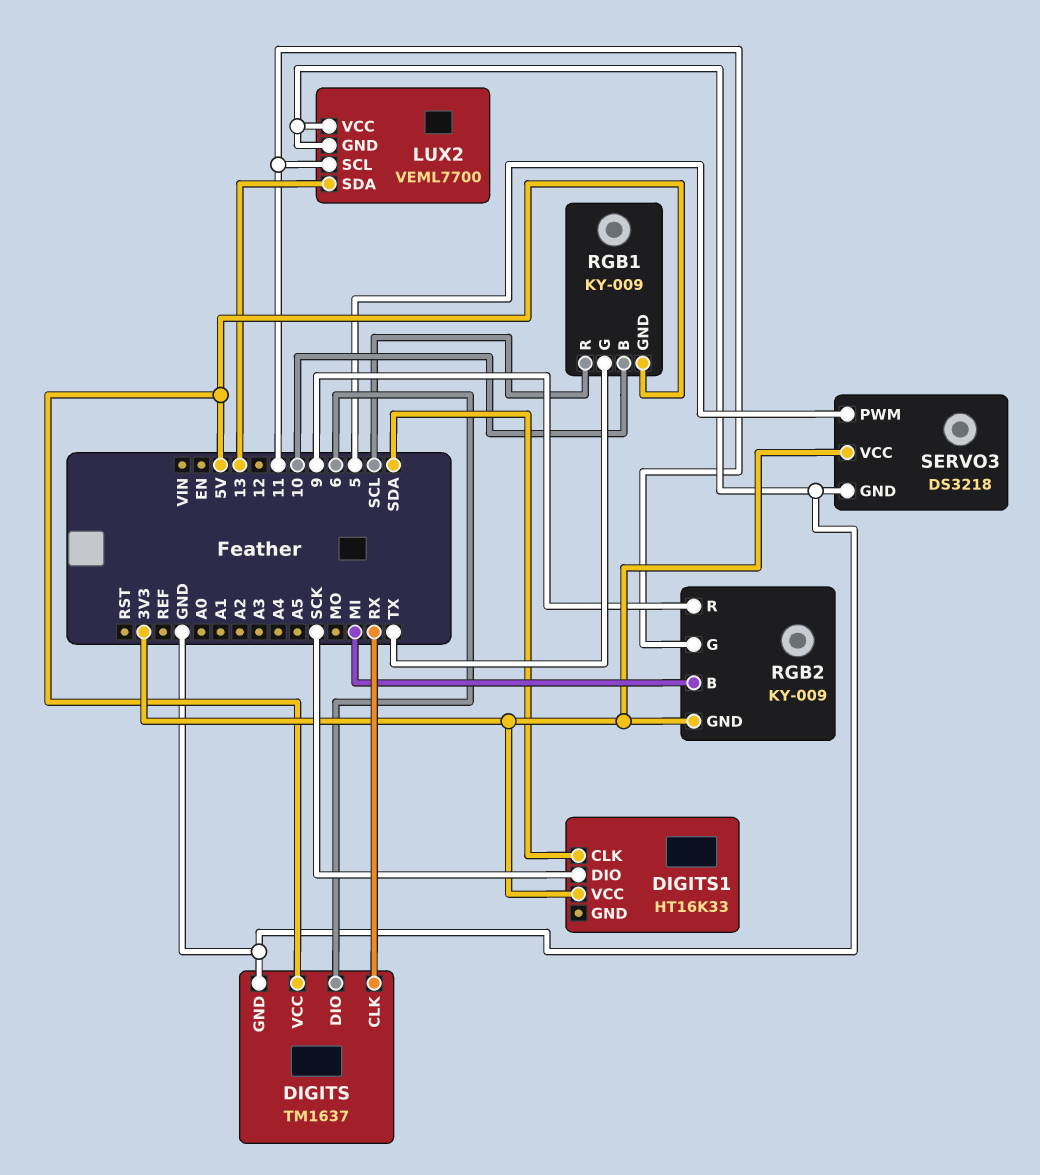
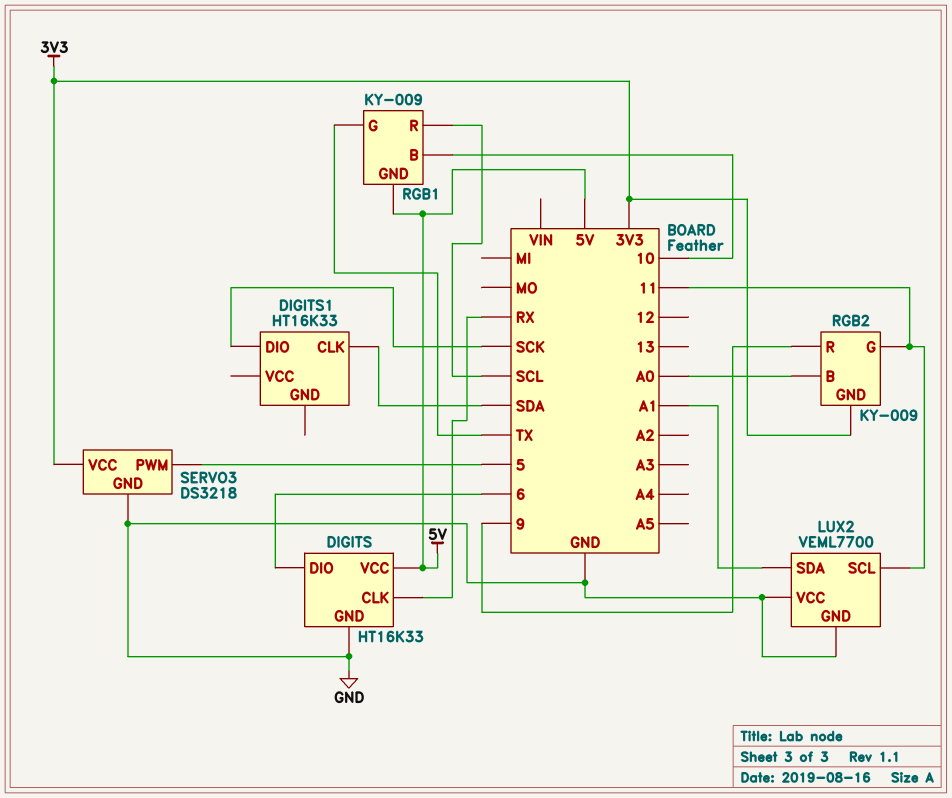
DIGITS: TM1637 -> HT16K33
DIGITS1 pin VCC: 3V3 -> none
LUX2 pin SDA: 13 -> A1
RGB2 pin B: MI -> A0

